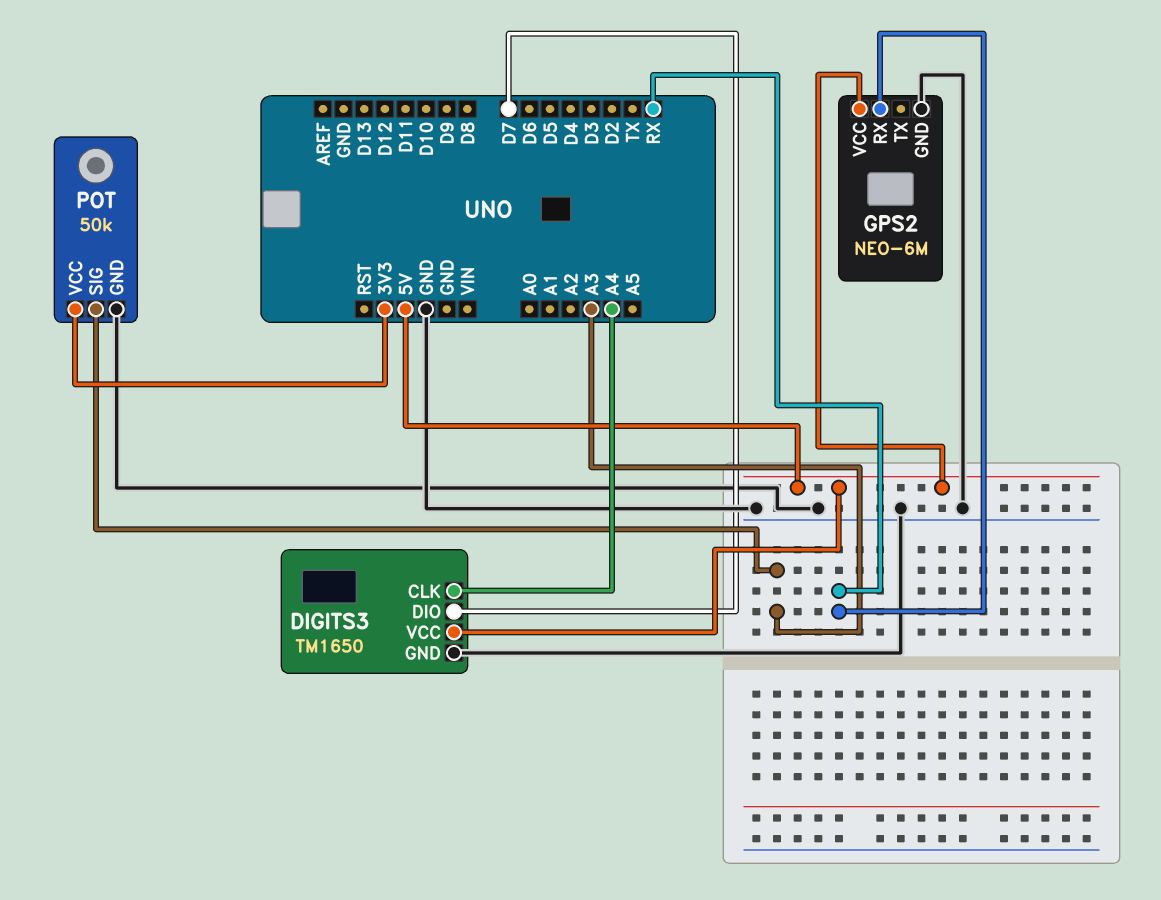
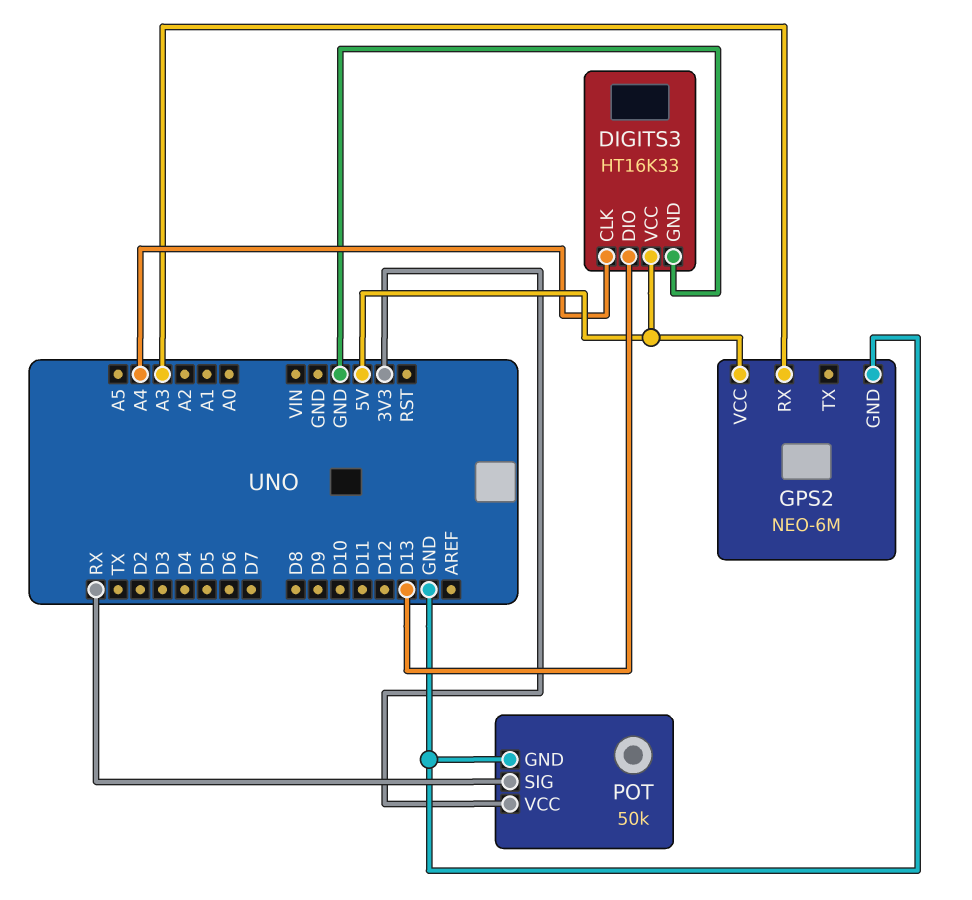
DIGITS3: TM1650 -> HT16K33
DIGITS3 pin DIO: D7 -> D13
GPS2 pin RX: RX -> A3
POT pin SIG: A3 -> RX

